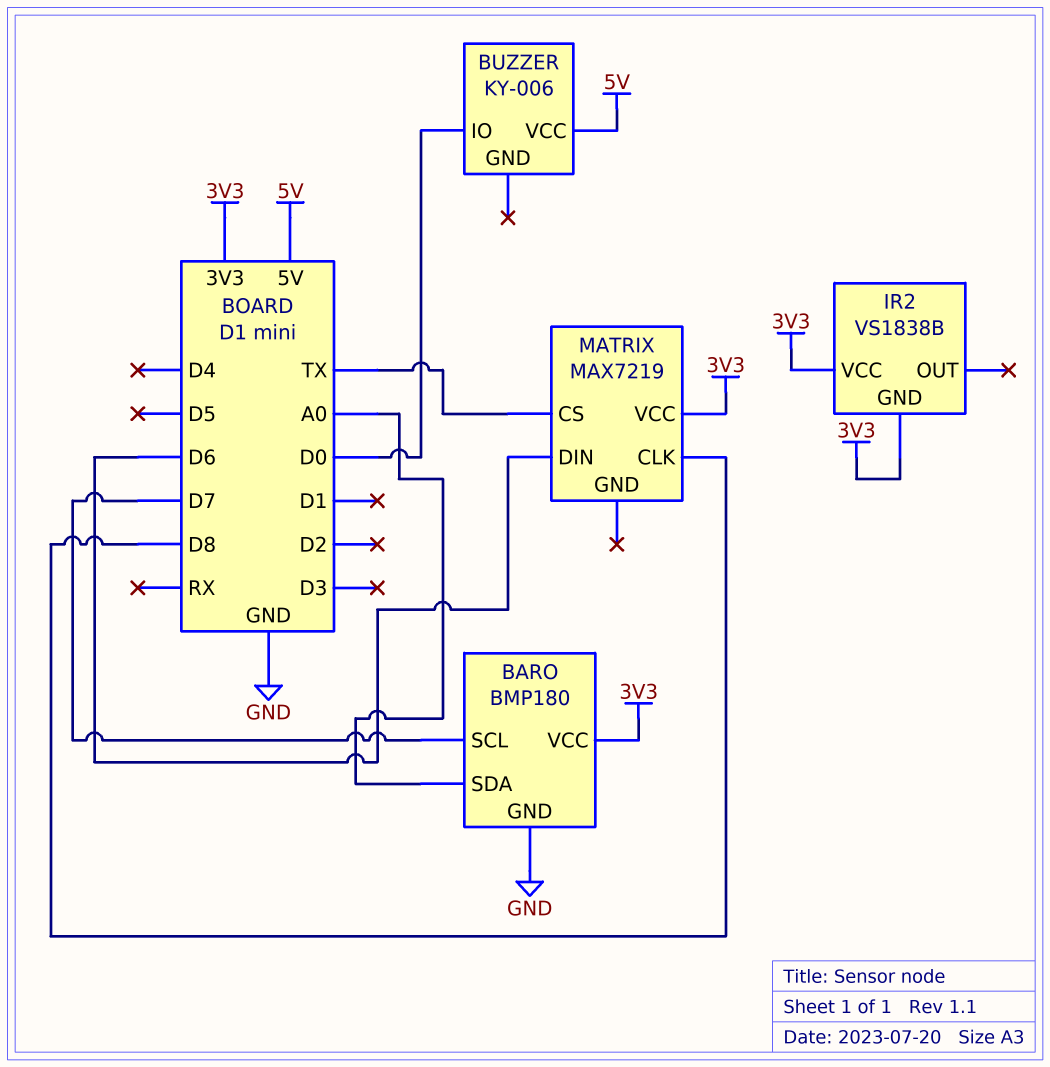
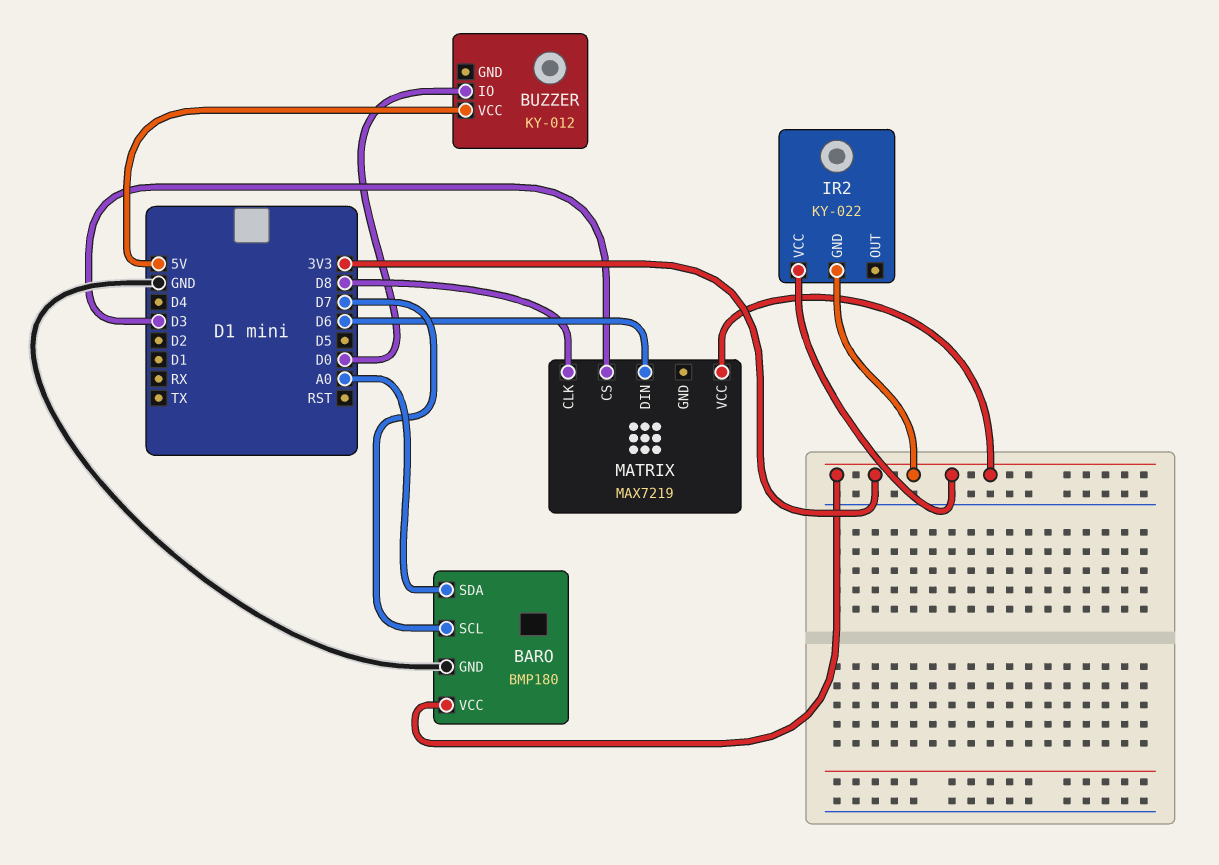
BUZZER: KY-006 -> KY-012
IR2: VS1838B -> KY-022
MATRIX pin CS: TX -> D3

